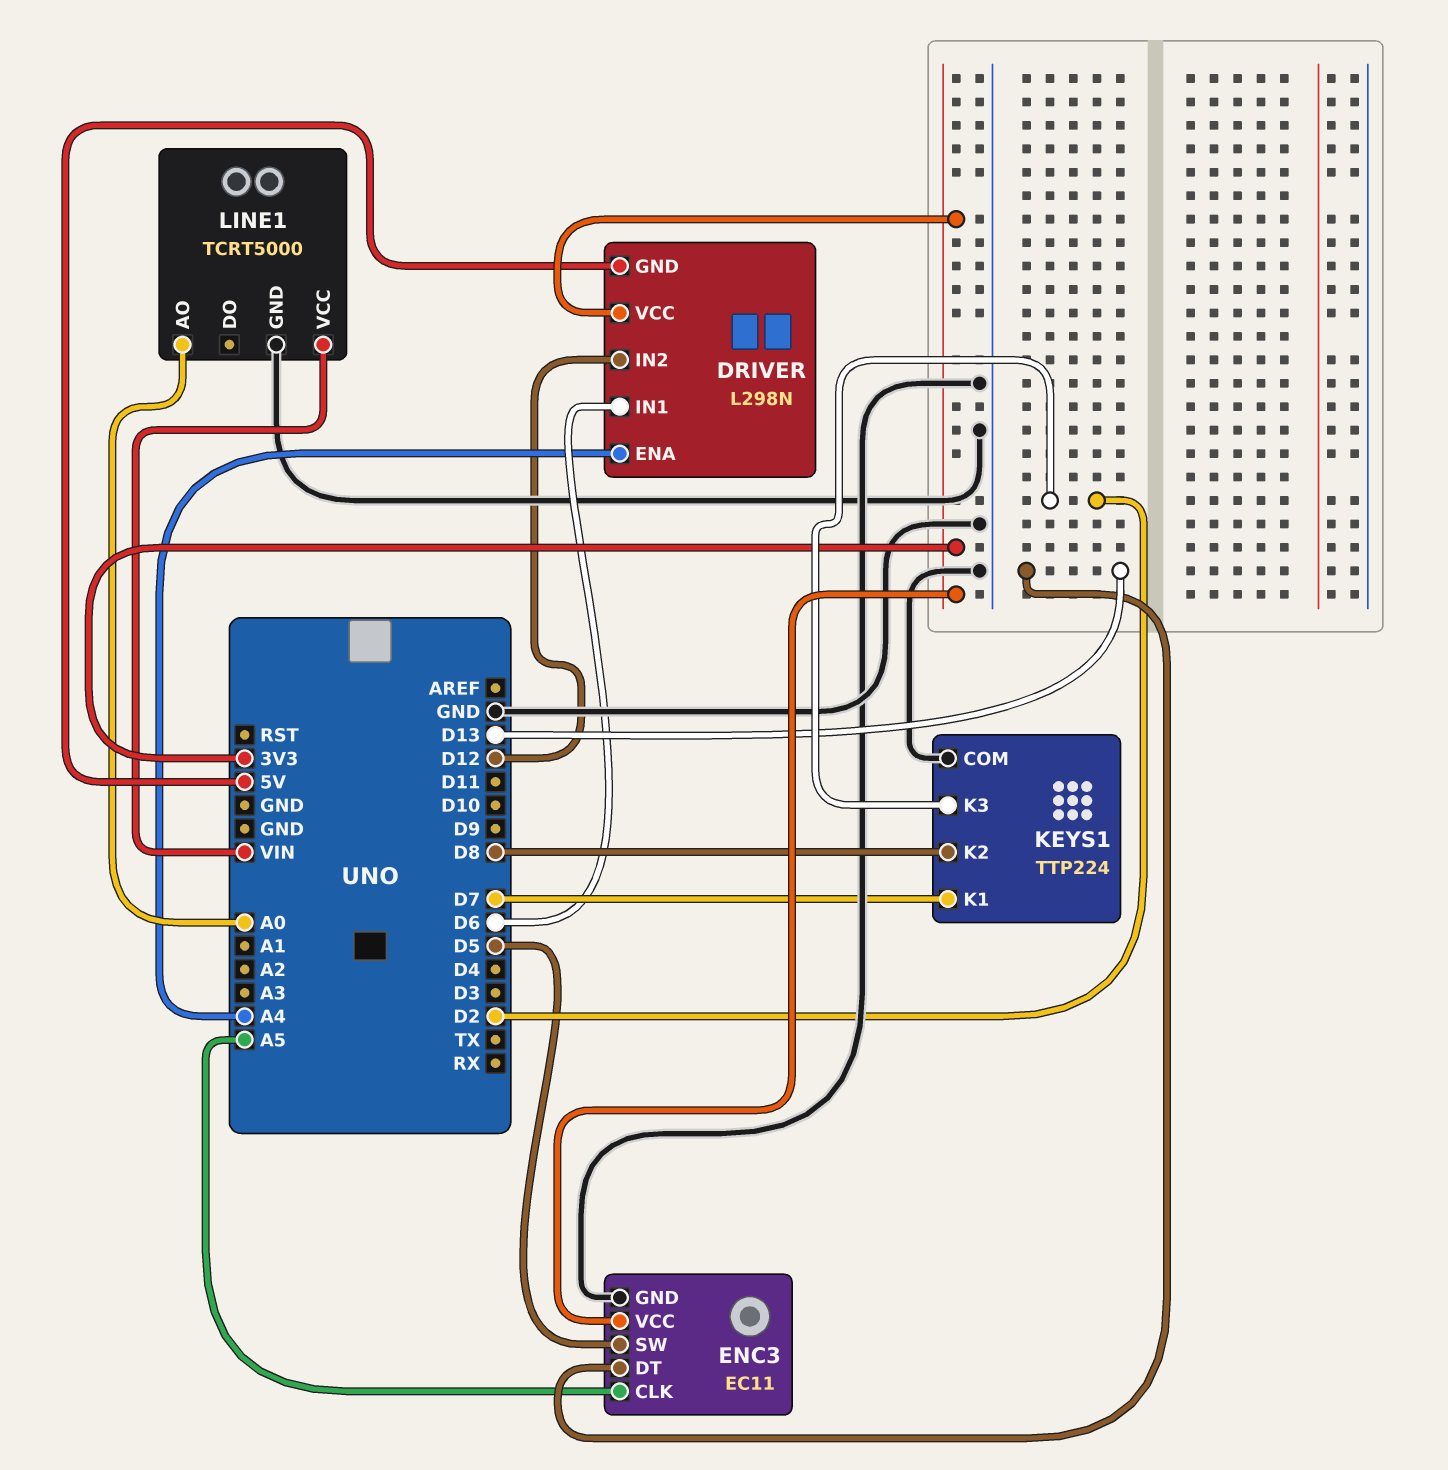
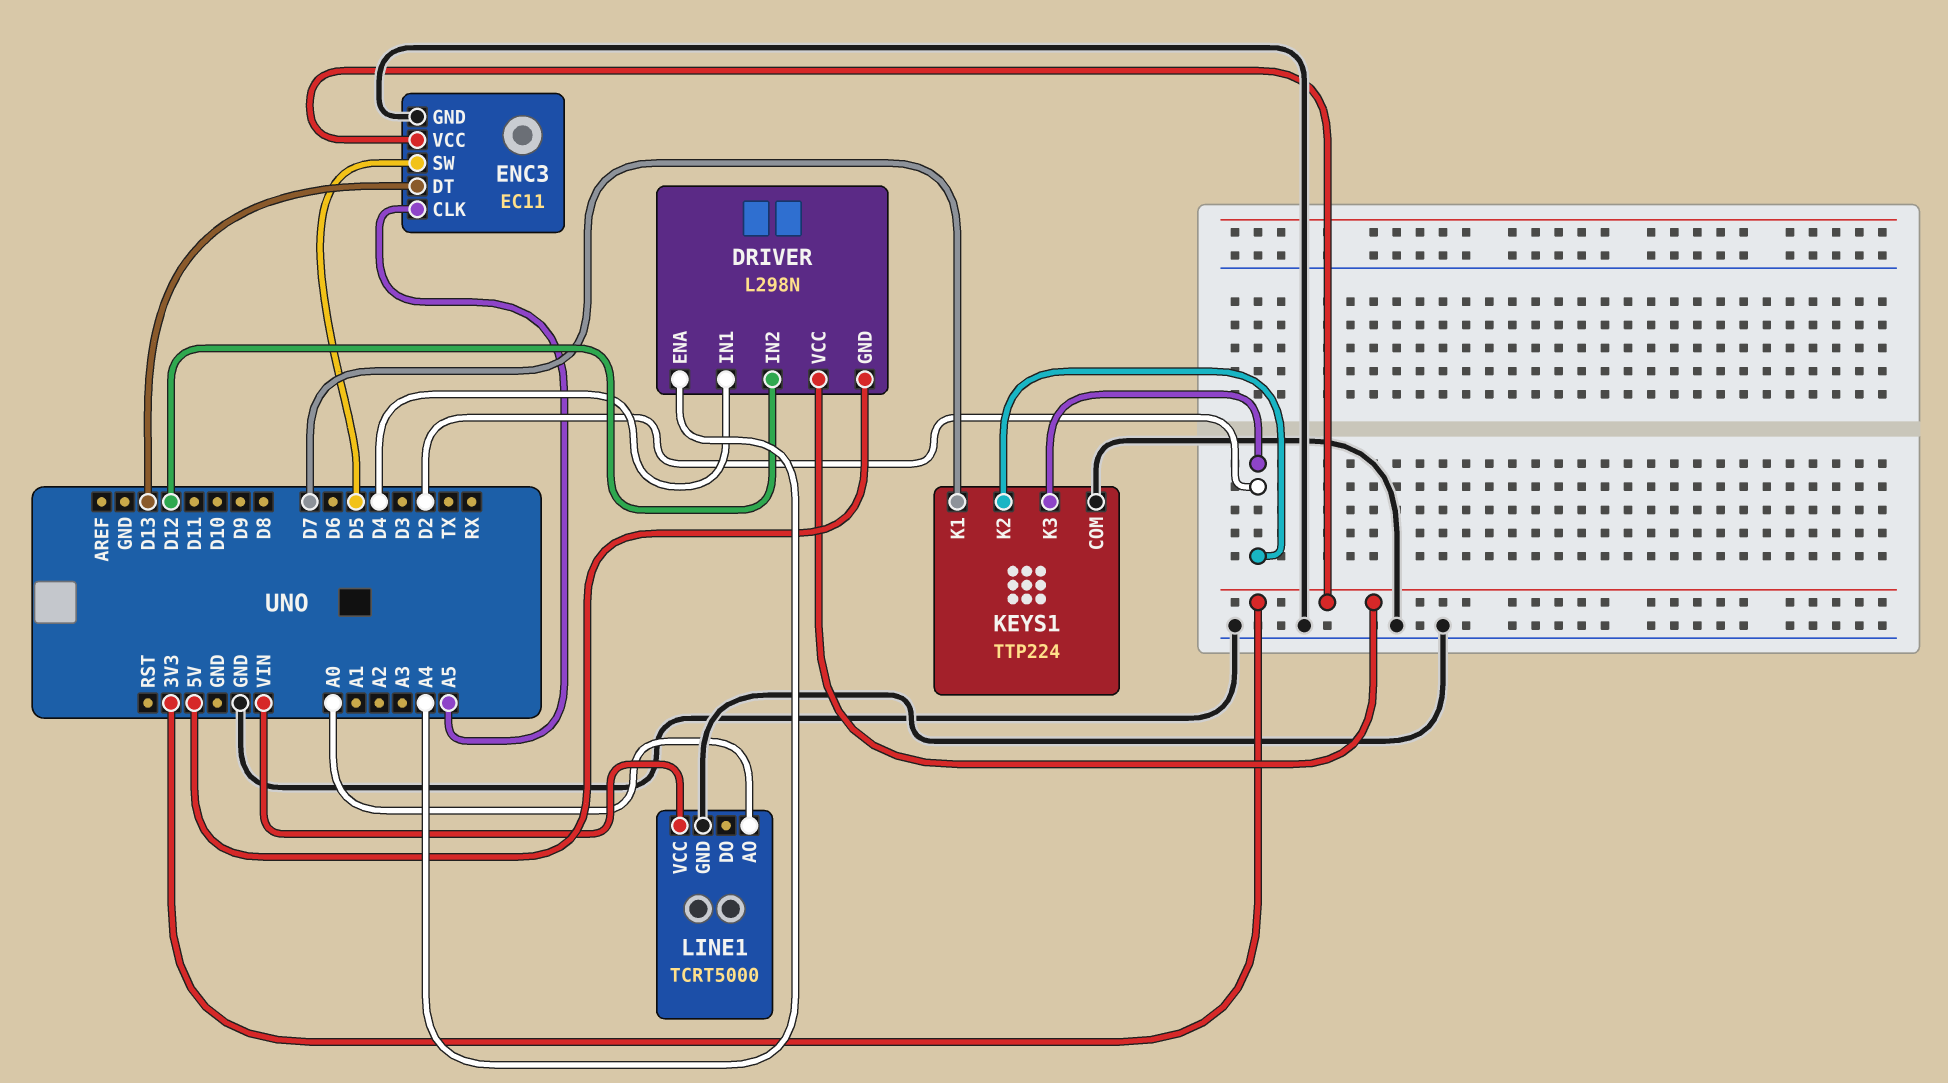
DRIVER pin IN1: D6 -> D4
KEYS1 pin K2: D8 -> D2

